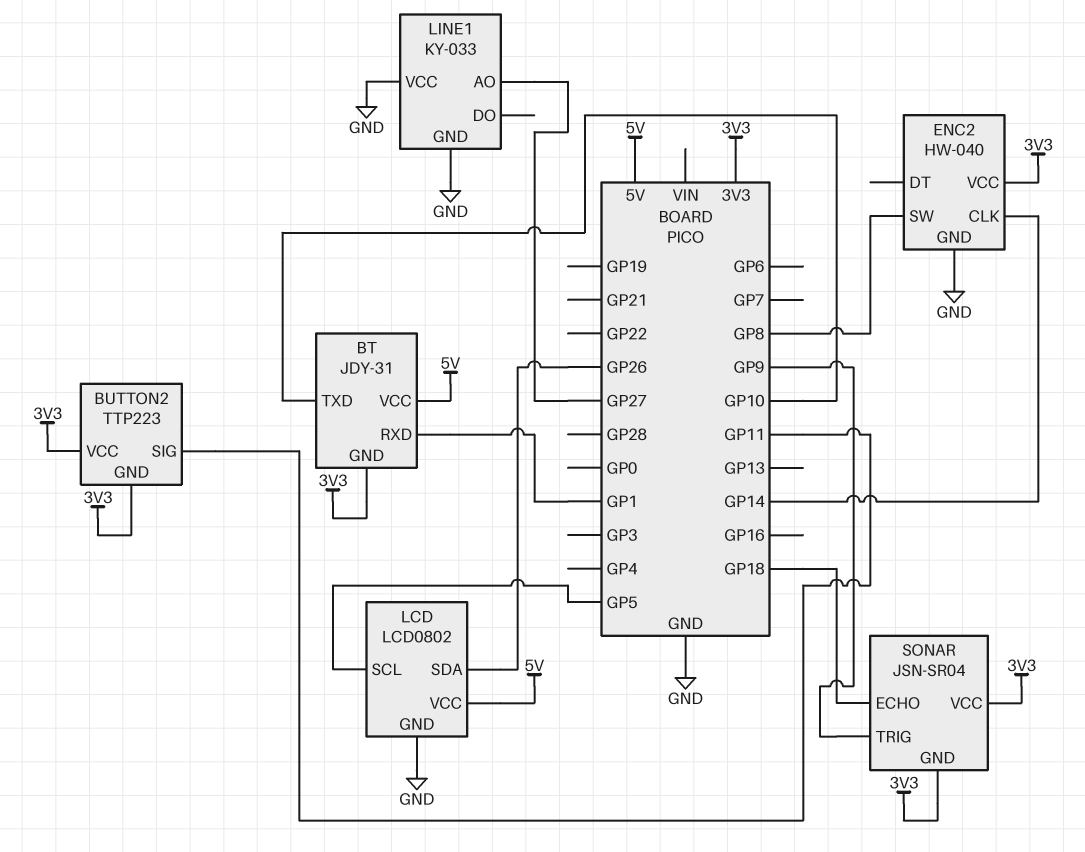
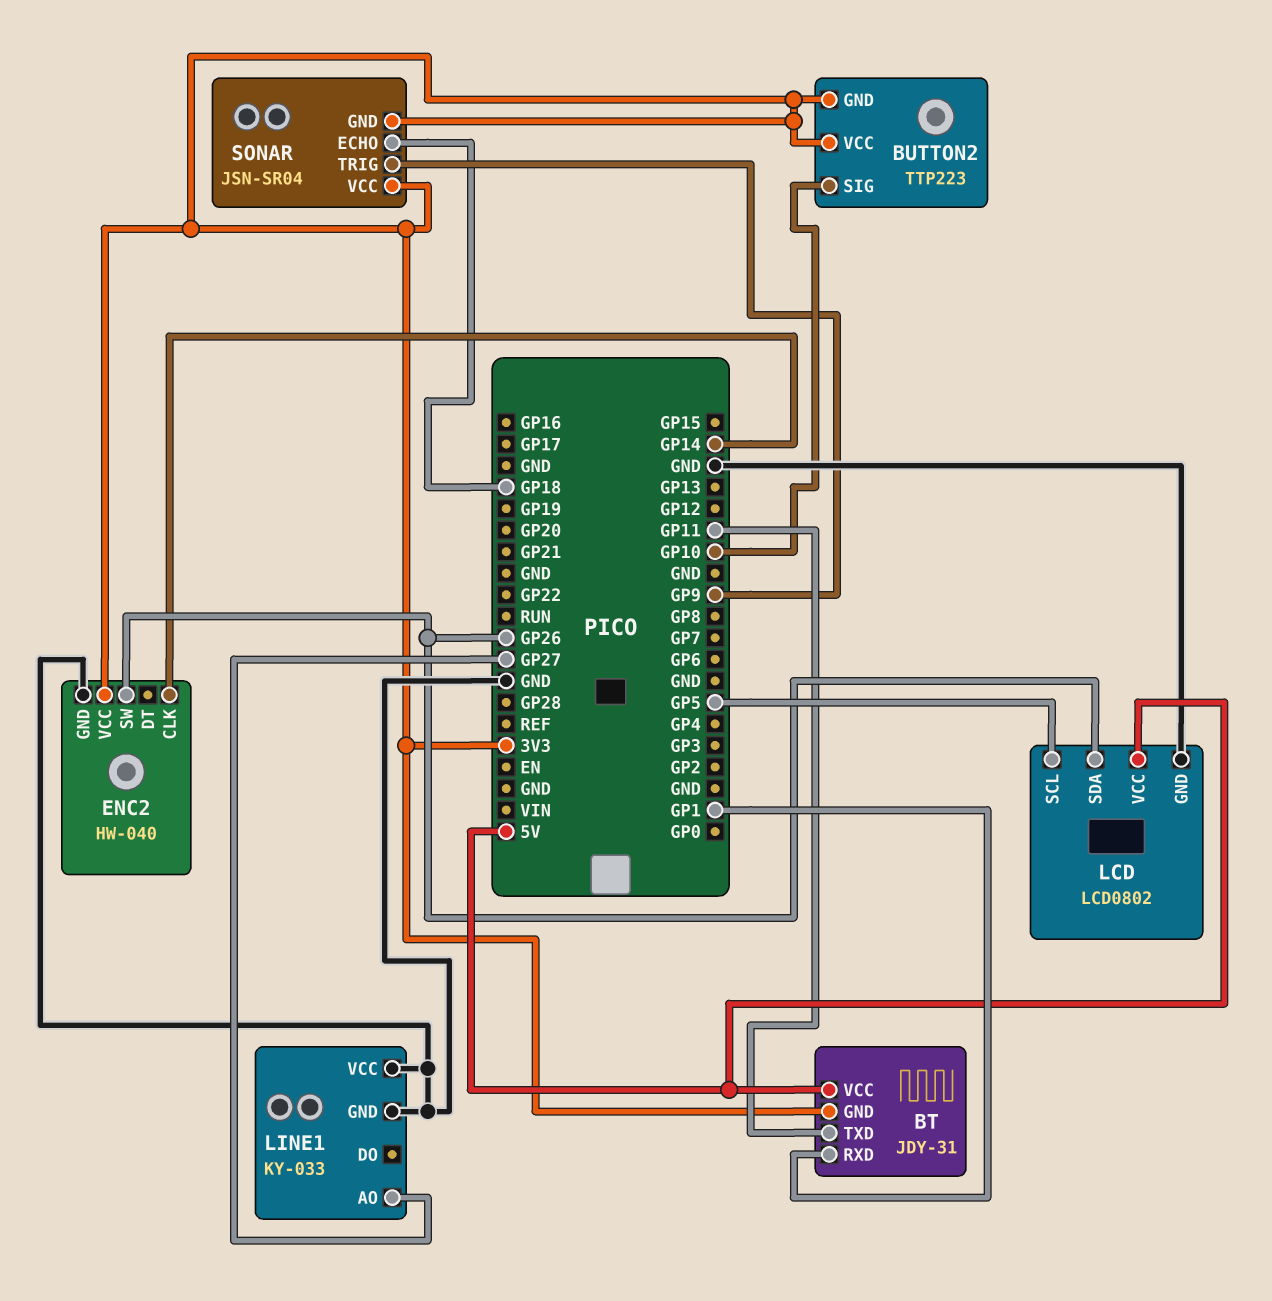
BT pin TXD: GP10 -> GP11
BUTTON2 pin SIG: GP11 -> GP10
ENC2 pin SW: GP8 -> GP26

